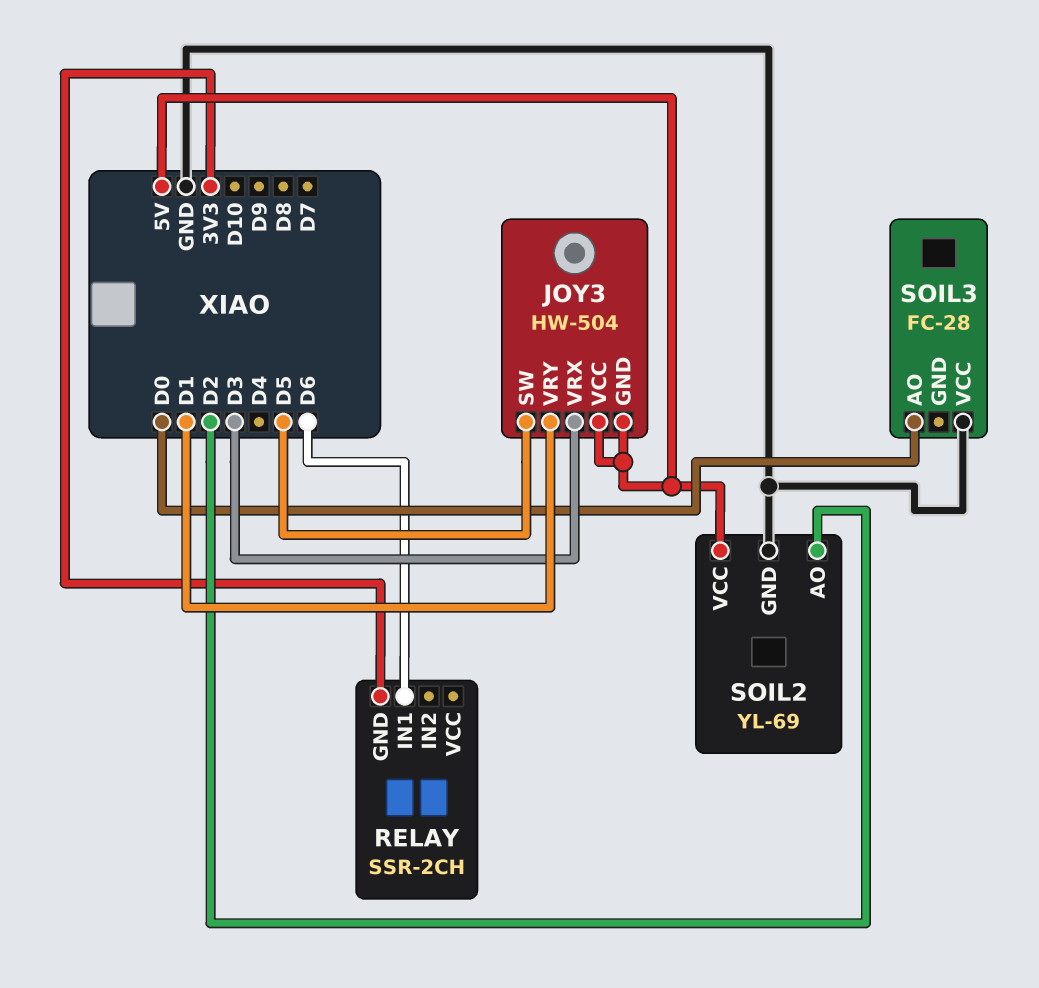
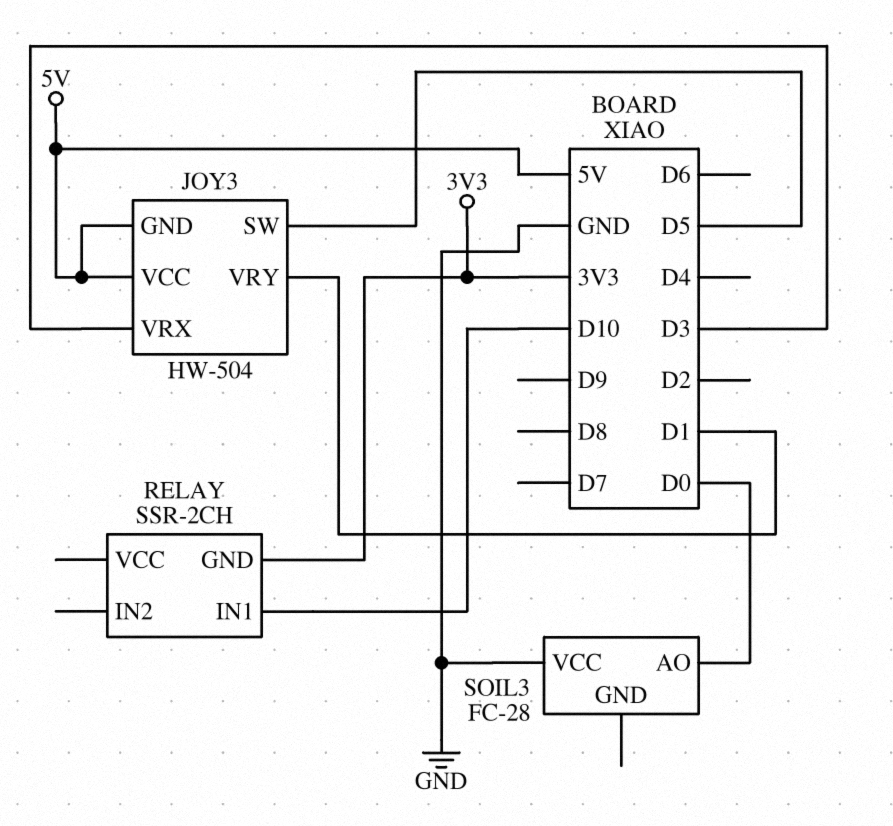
RELAY pin IN1: D6 -> D10
SOIL2: YL-69 -> none
SOIL2 pin AO: D2 -> none
SOIL2 pin GND: GND -> none
SOIL2 pin VCC: 5V -> none

